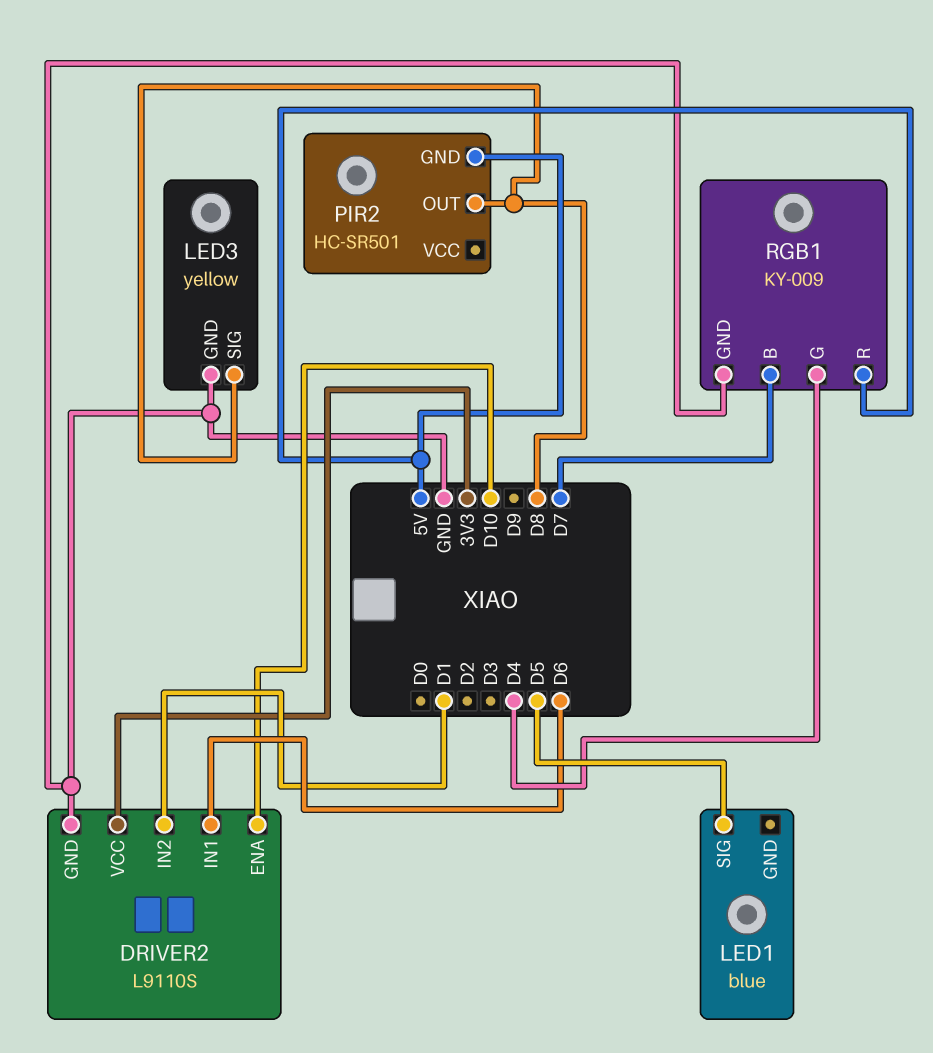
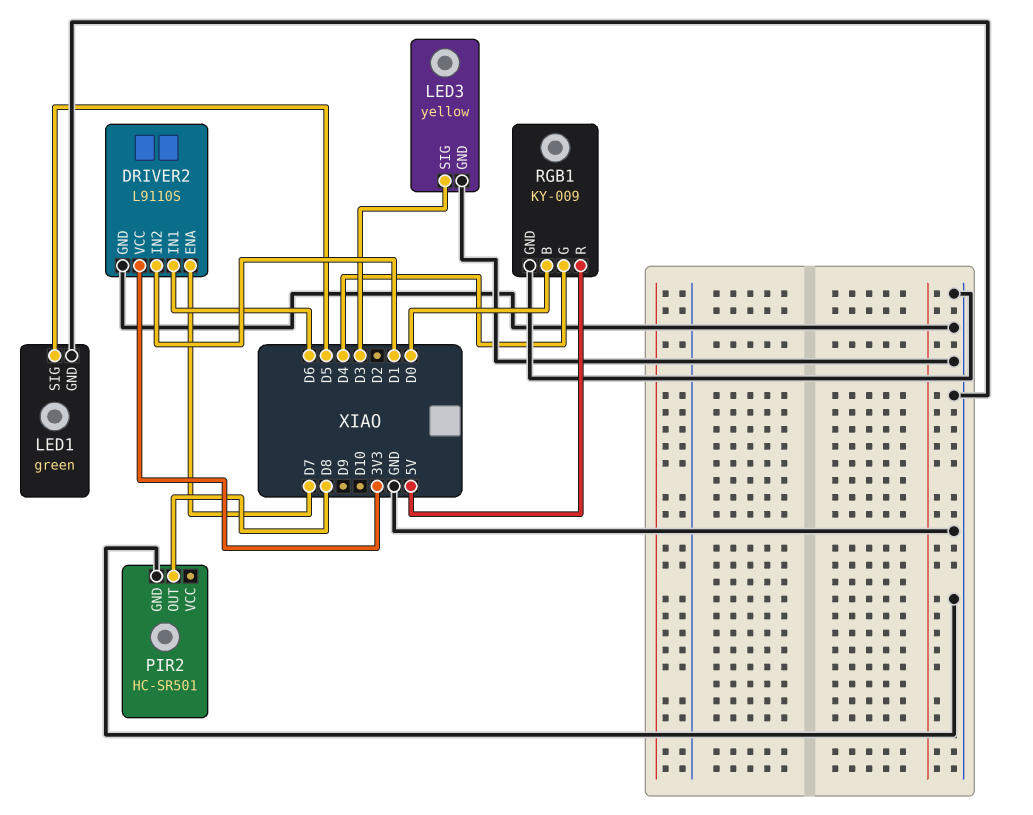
DRIVER2 pin ENA: D10 -> D7
LED1: blue -> green
LED1 pin GND: none -> GND
LED3 pin SIG: D8 -> D3
PIR2 pin GND: 5V -> GND
RGB1 pin B: D7 -> D0

